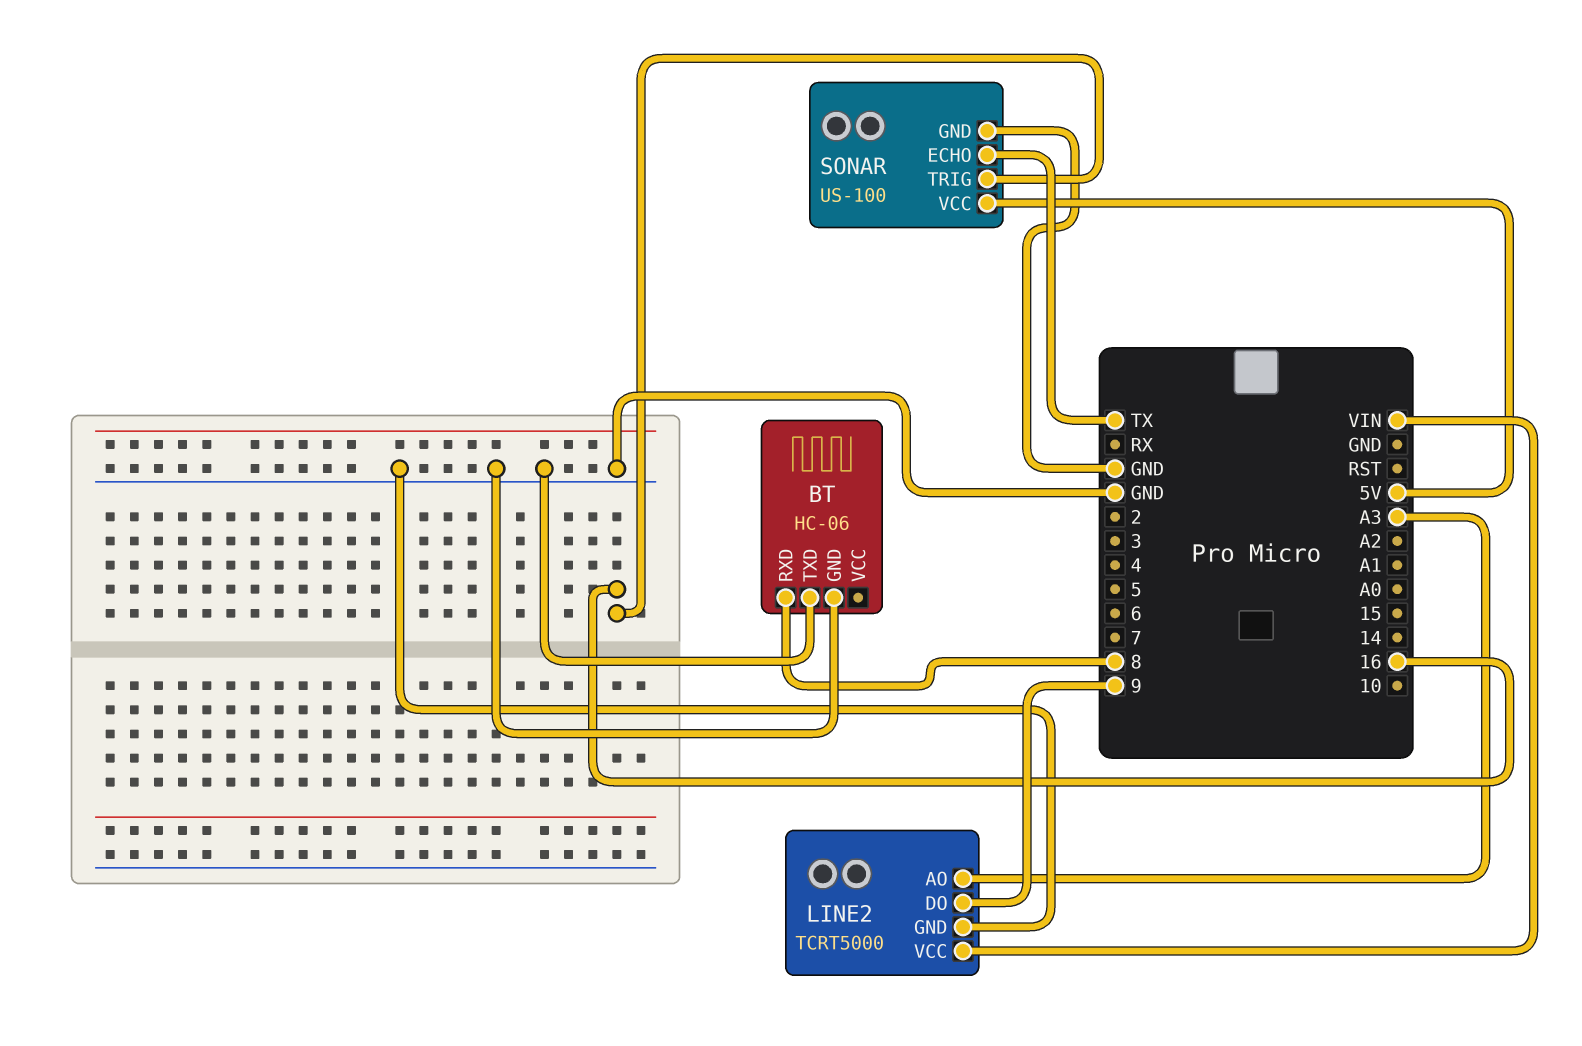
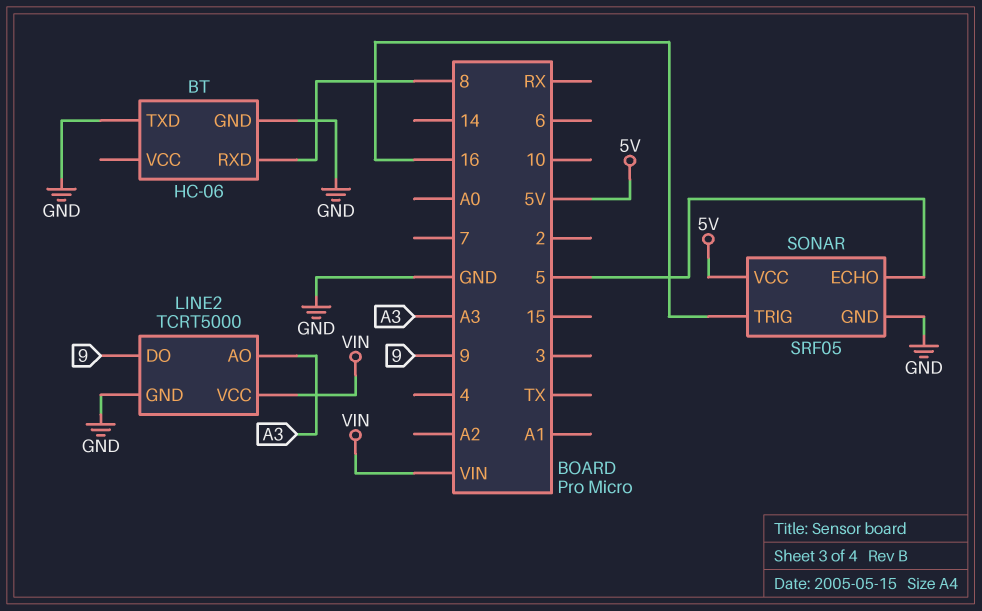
SONAR: US-100 -> SRF05
SONAR pin ECHO: TX -> 5

